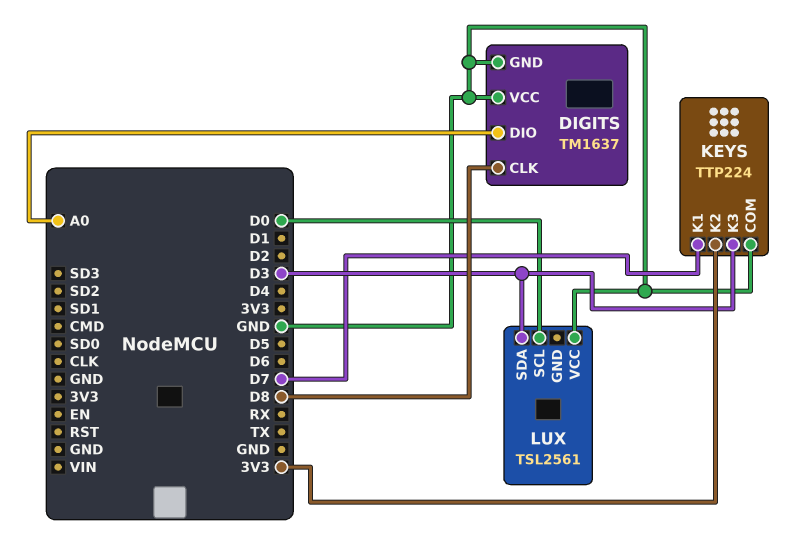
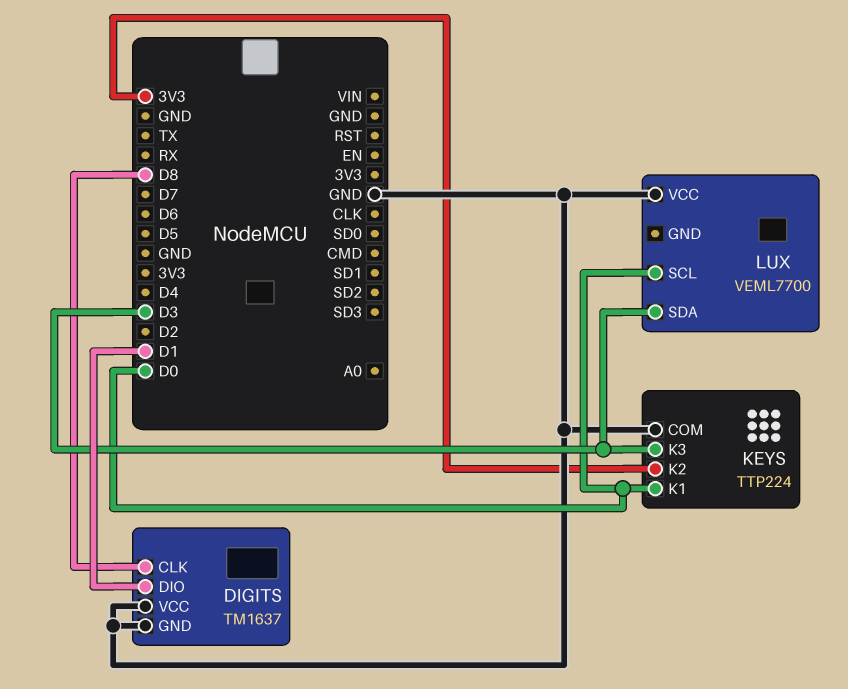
DIGITS pin DIO: A0 -> D1
KEYS pin K1: D7 -> D0
LUX: TSL2561 -> VEML7700

